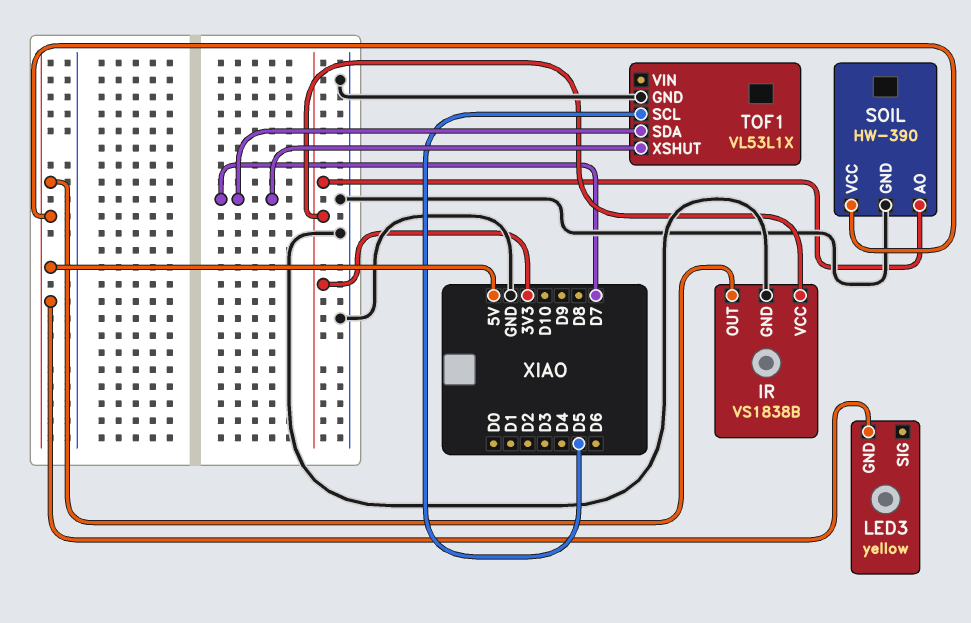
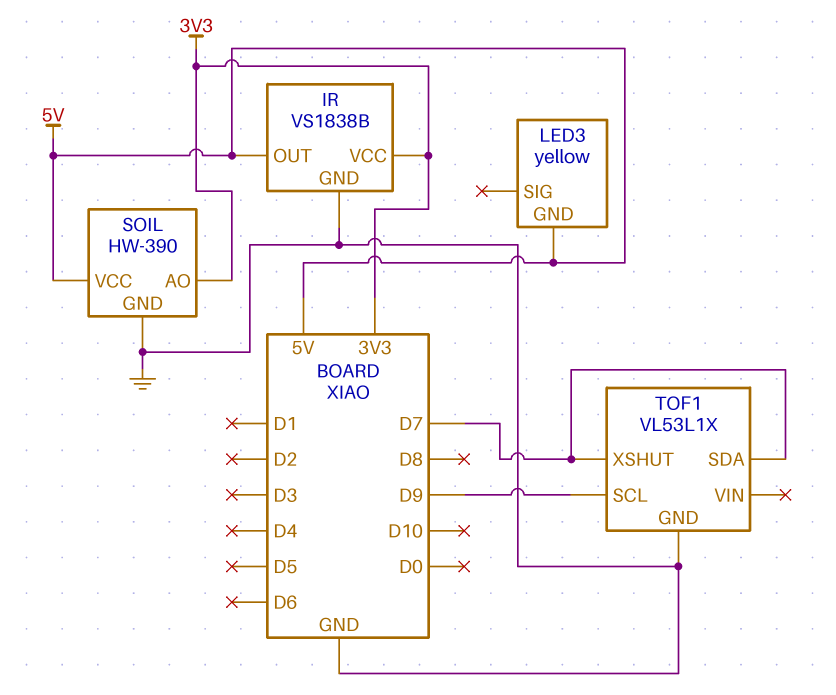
TOF1 pin SCL: D5 -> D9

